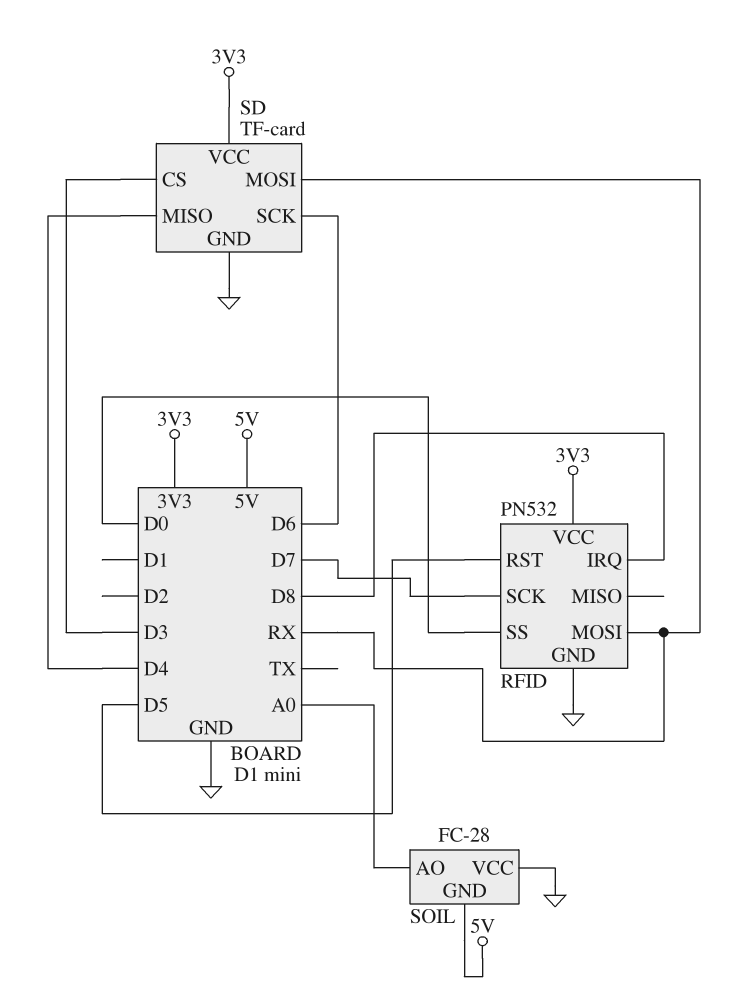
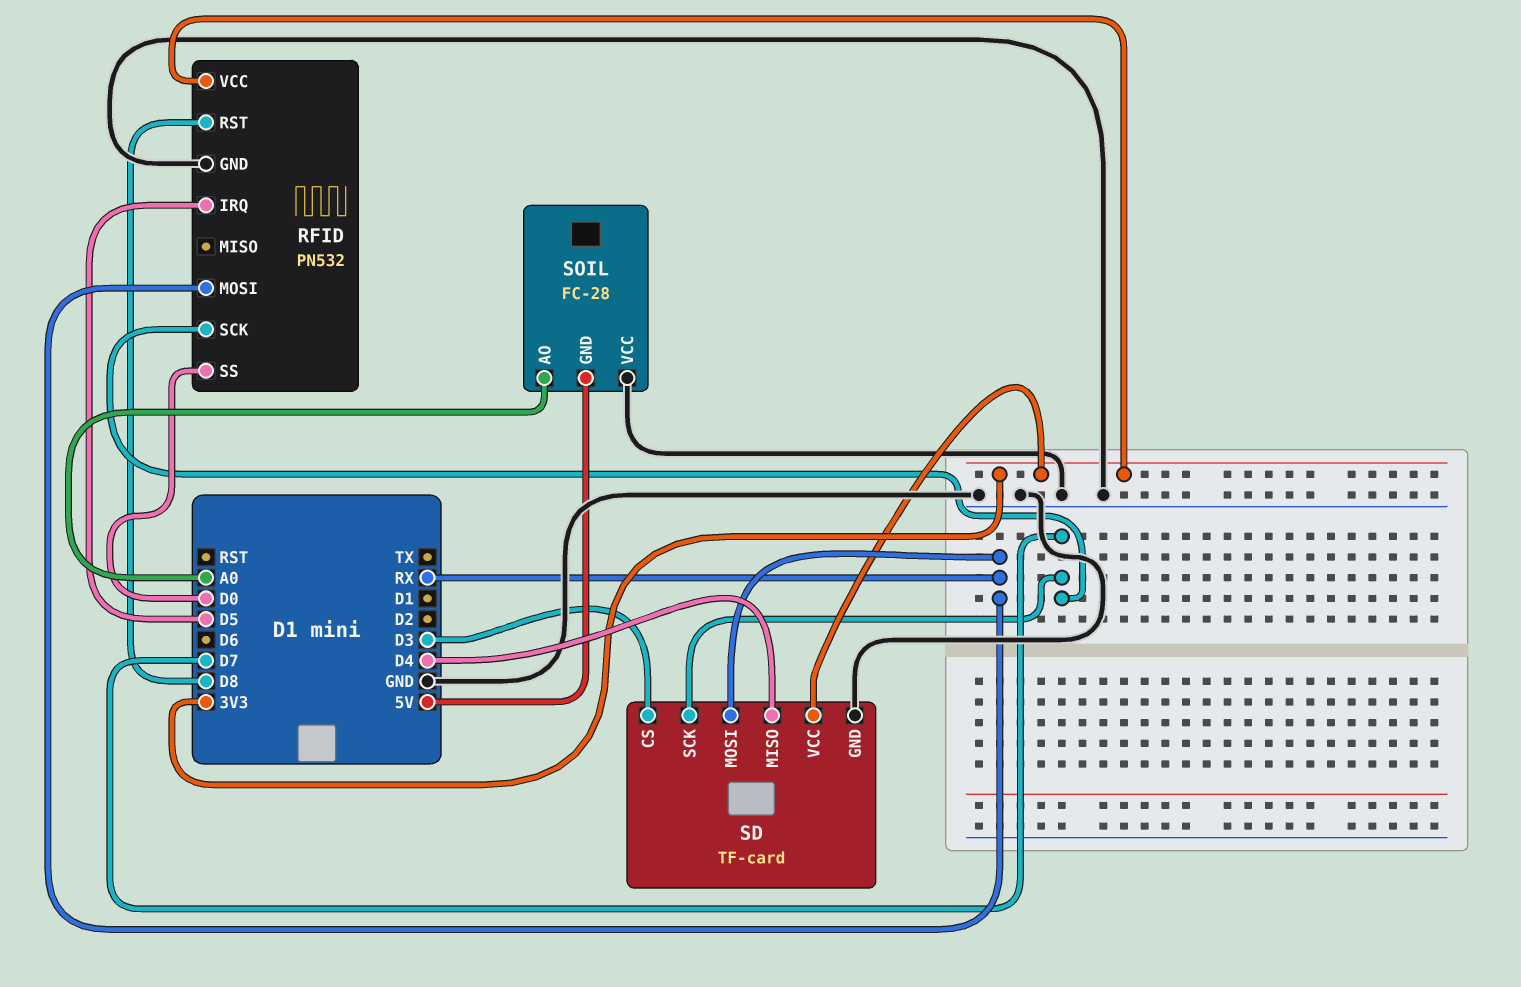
RFID pin IRQ: D8 -> D5
RFID pin RST: D5 -> D8
SD pin SCK: D6 -> D7

